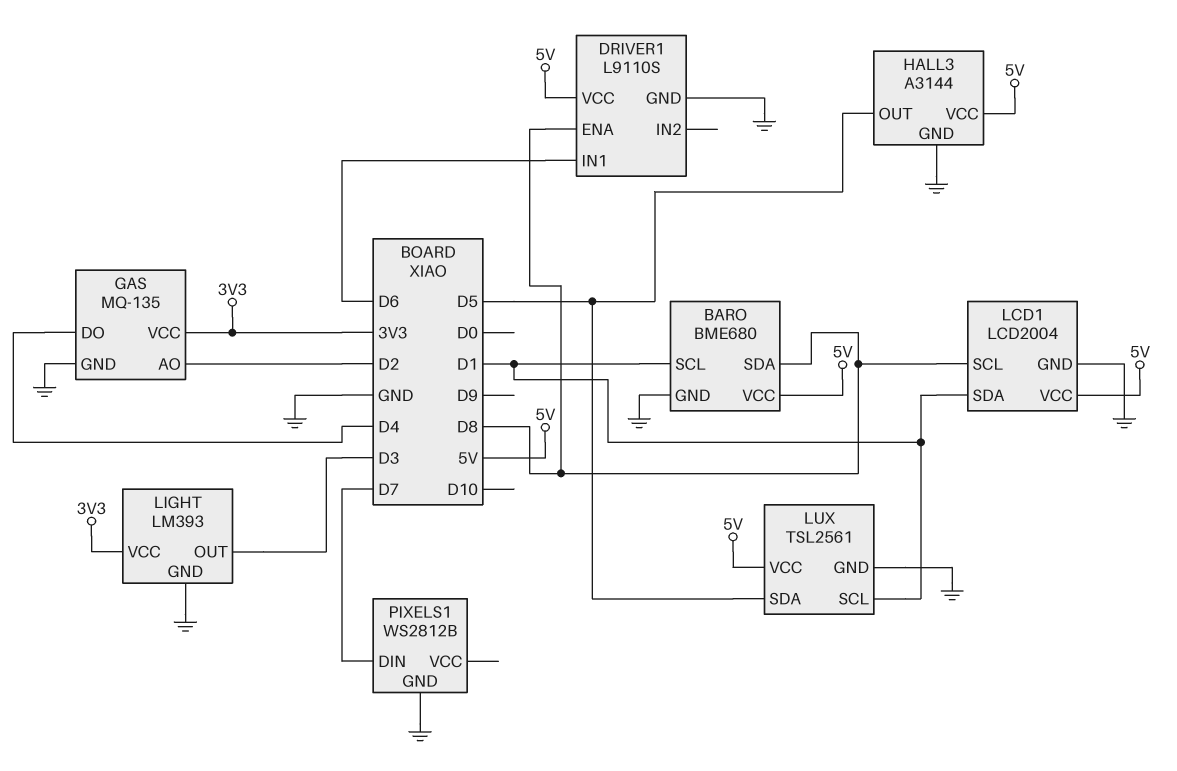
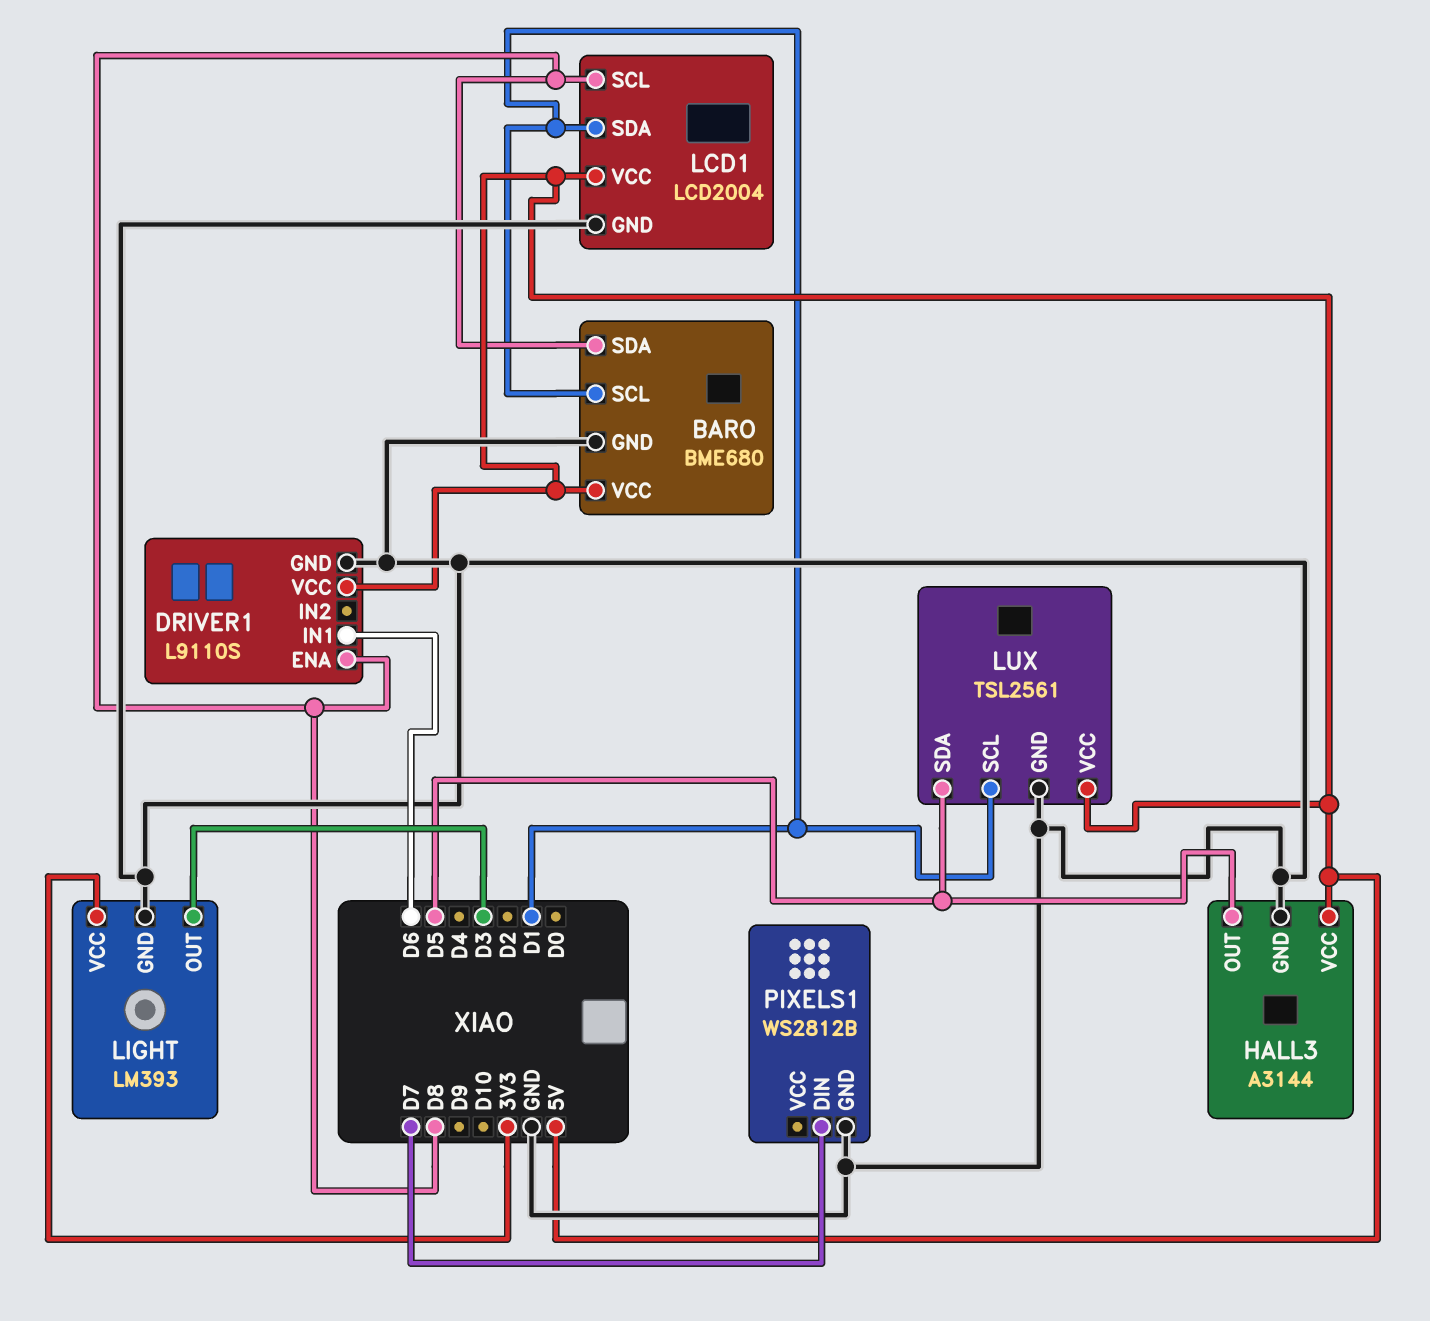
GAS: MQ-135 -> none
GAS pin AO: D2 -> none
GAS pin DO: D4 -> none
GAS pin GND: GND -> none
GAS pin VCC: 3V3 -> none

